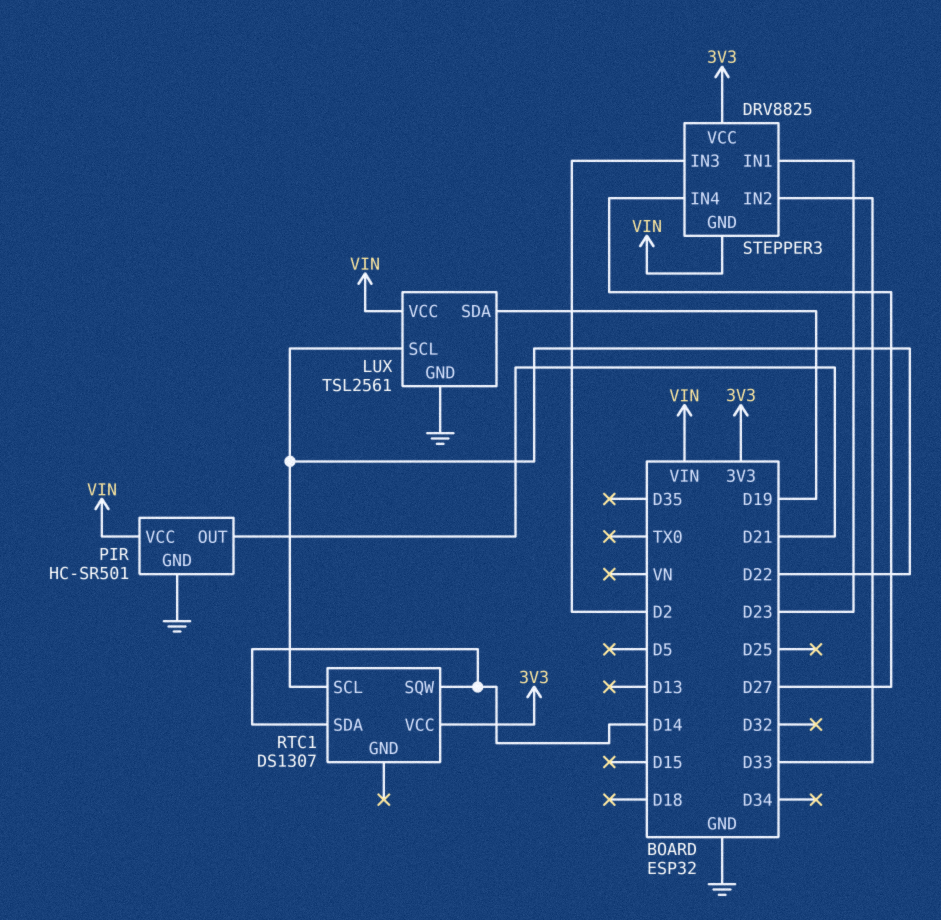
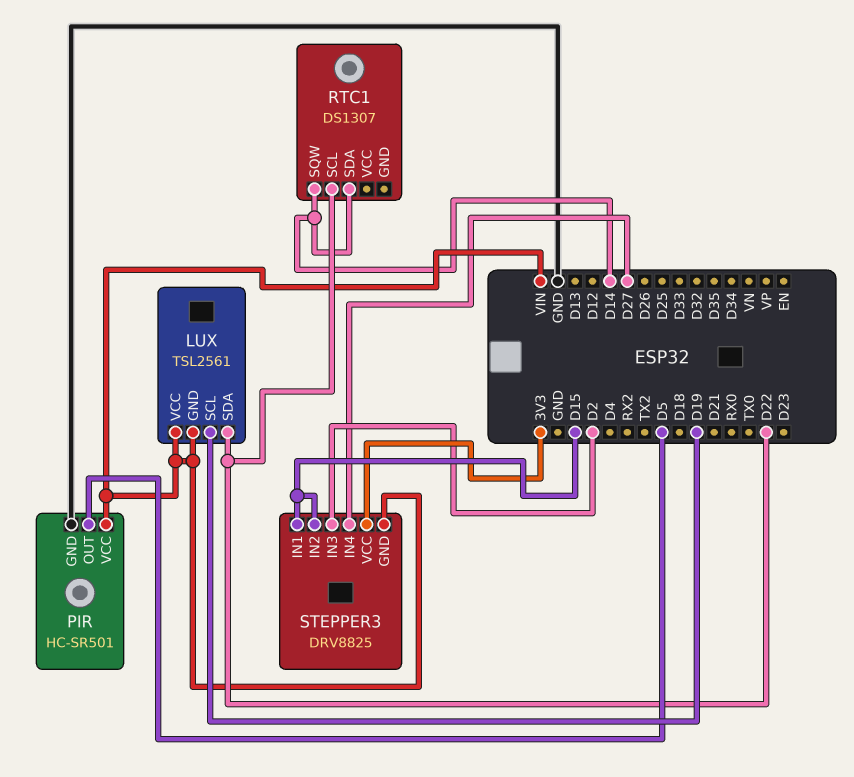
LUX pin GND: GND -> VIN
LUX pin SCL: D22 -> D19
LUX pin SDA: D19 -> D22
PIR pin OUT: D21 -> D5
RTC1 pin VCC: 3V3 -> none
STEPPER3 pin IN1: D23 -> D15
STEPPER3 pin IN2: D33 -> D15

